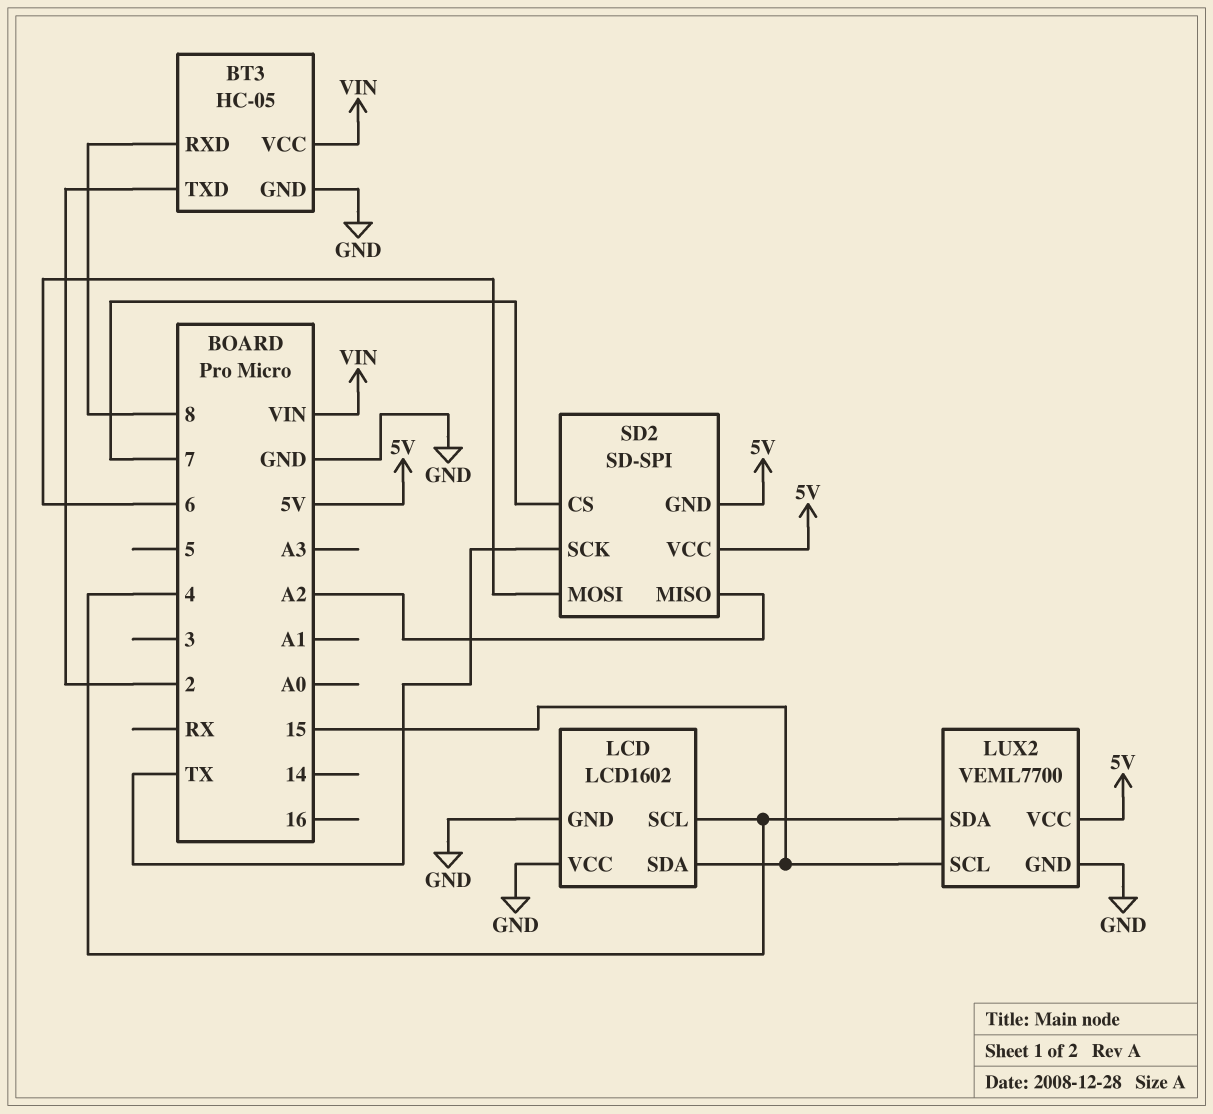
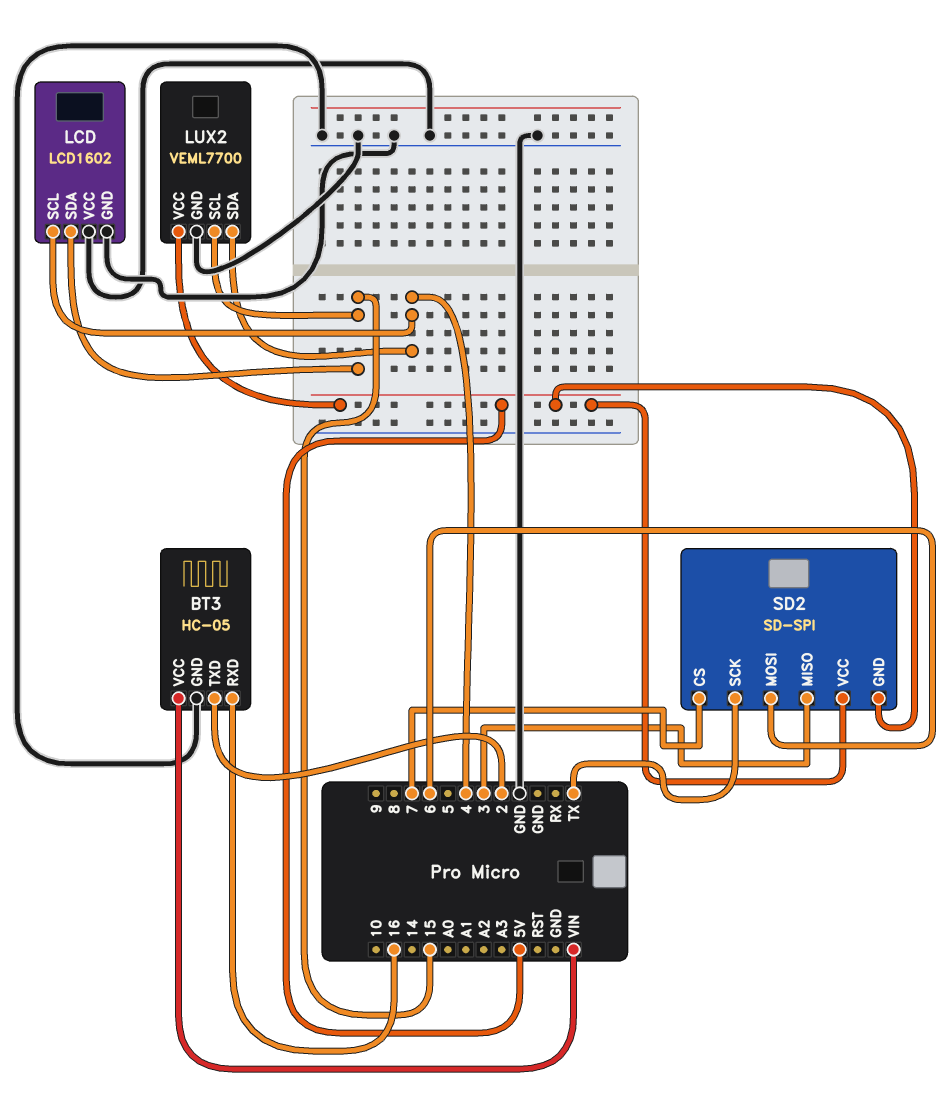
BT3 pin RXD: 8 -> 16
SD2 pin MISO: A2 -> 3

